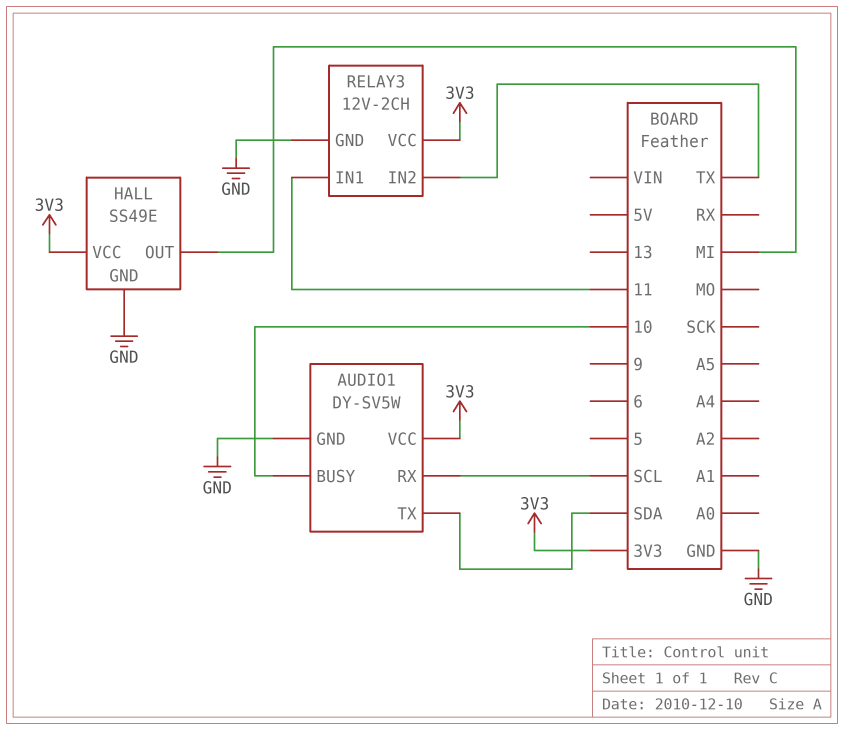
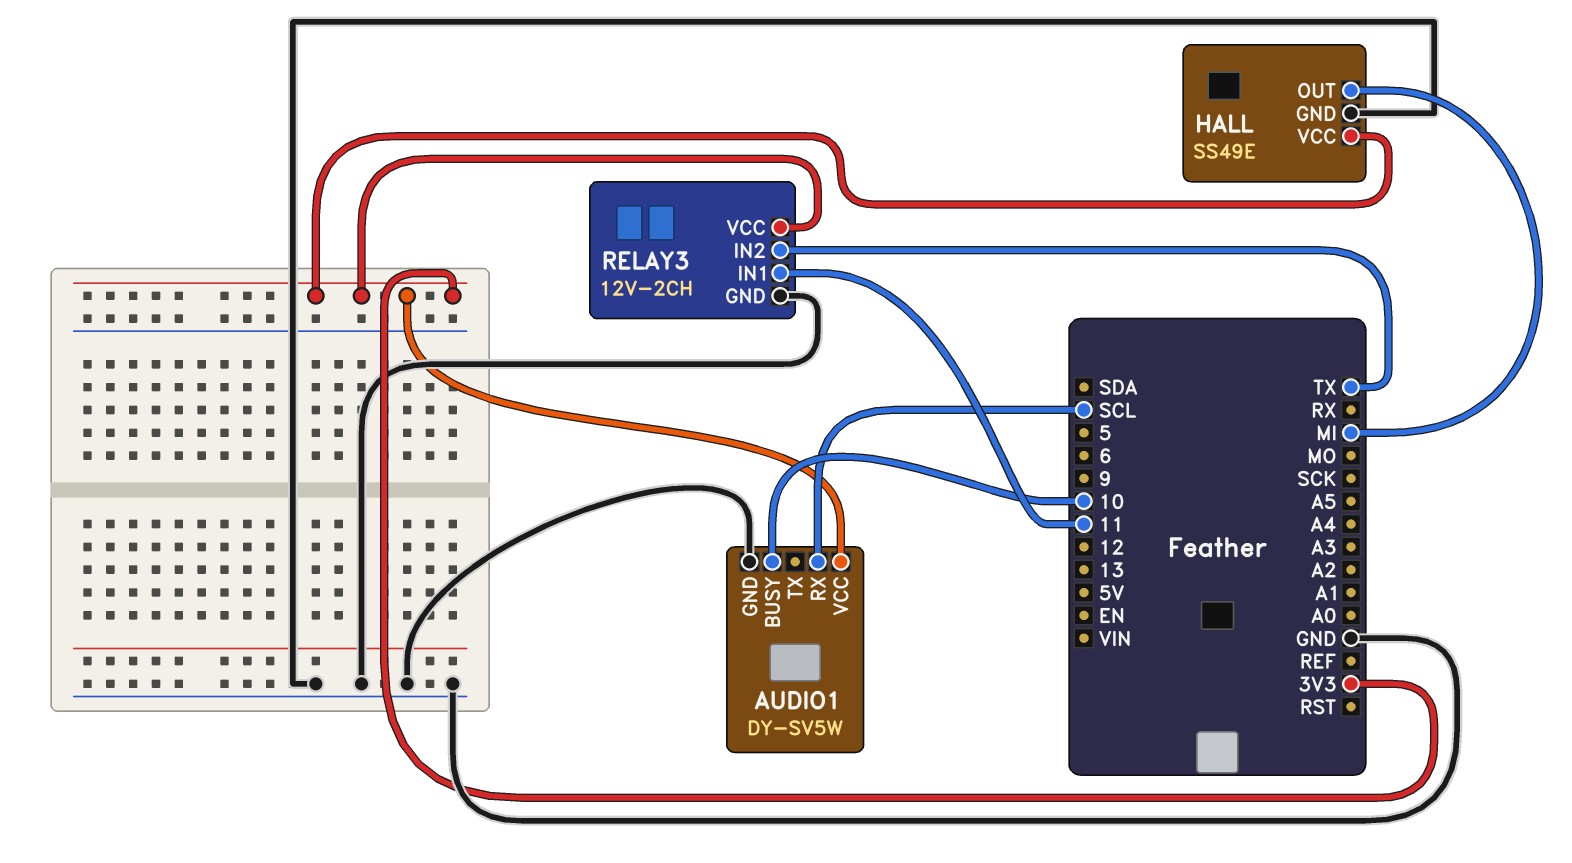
AUDIO1 pin TX: SDA -> none

